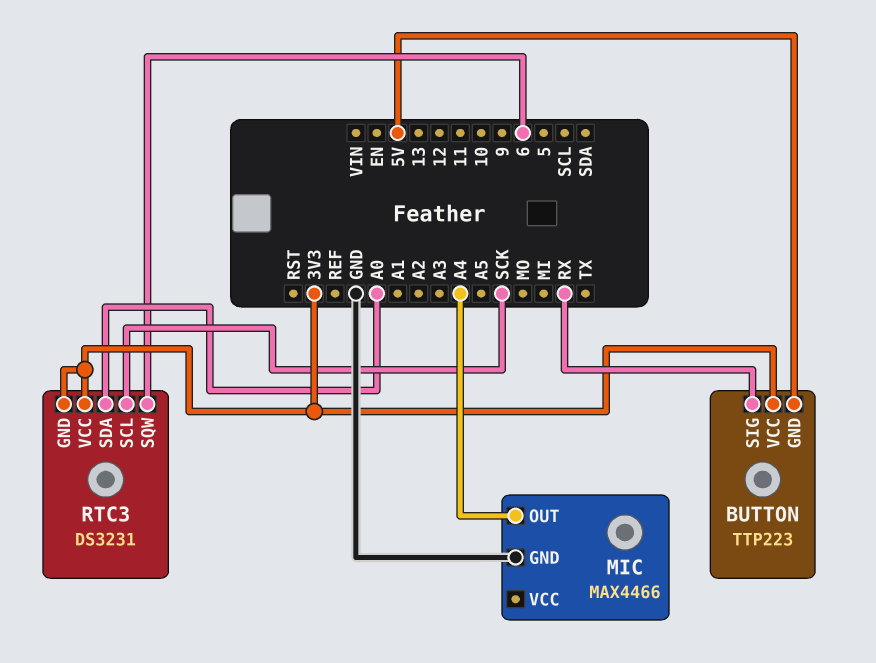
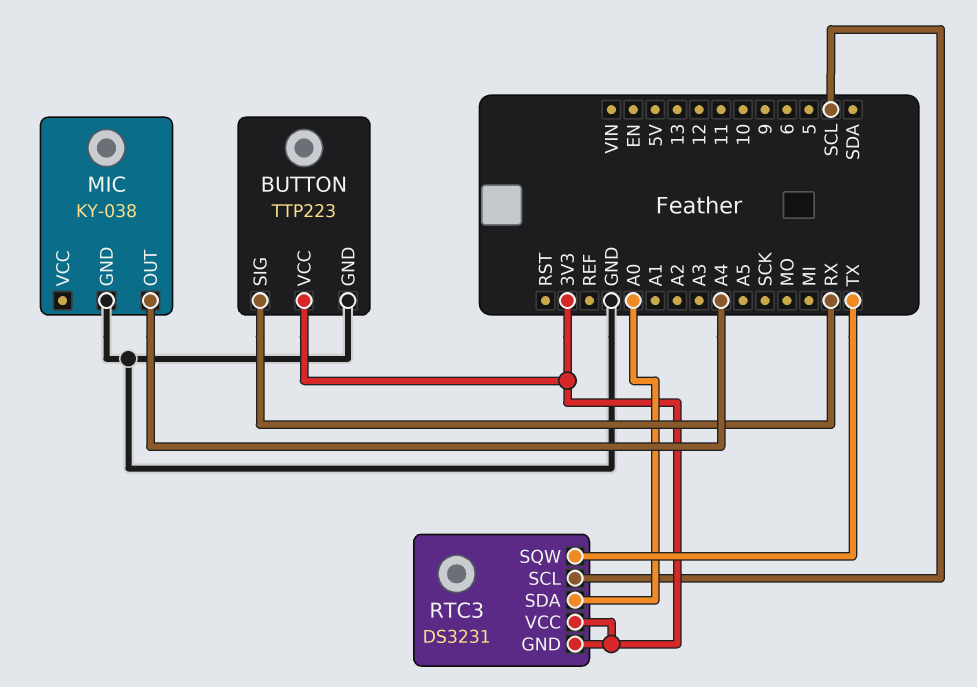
BUTTON pin GND: 5V -> GND
MIC: MAX4466 -> KY-038
RTC3 pin SCL: SCK -> SCL
RTC3 pin SQW: 6 -> TX

